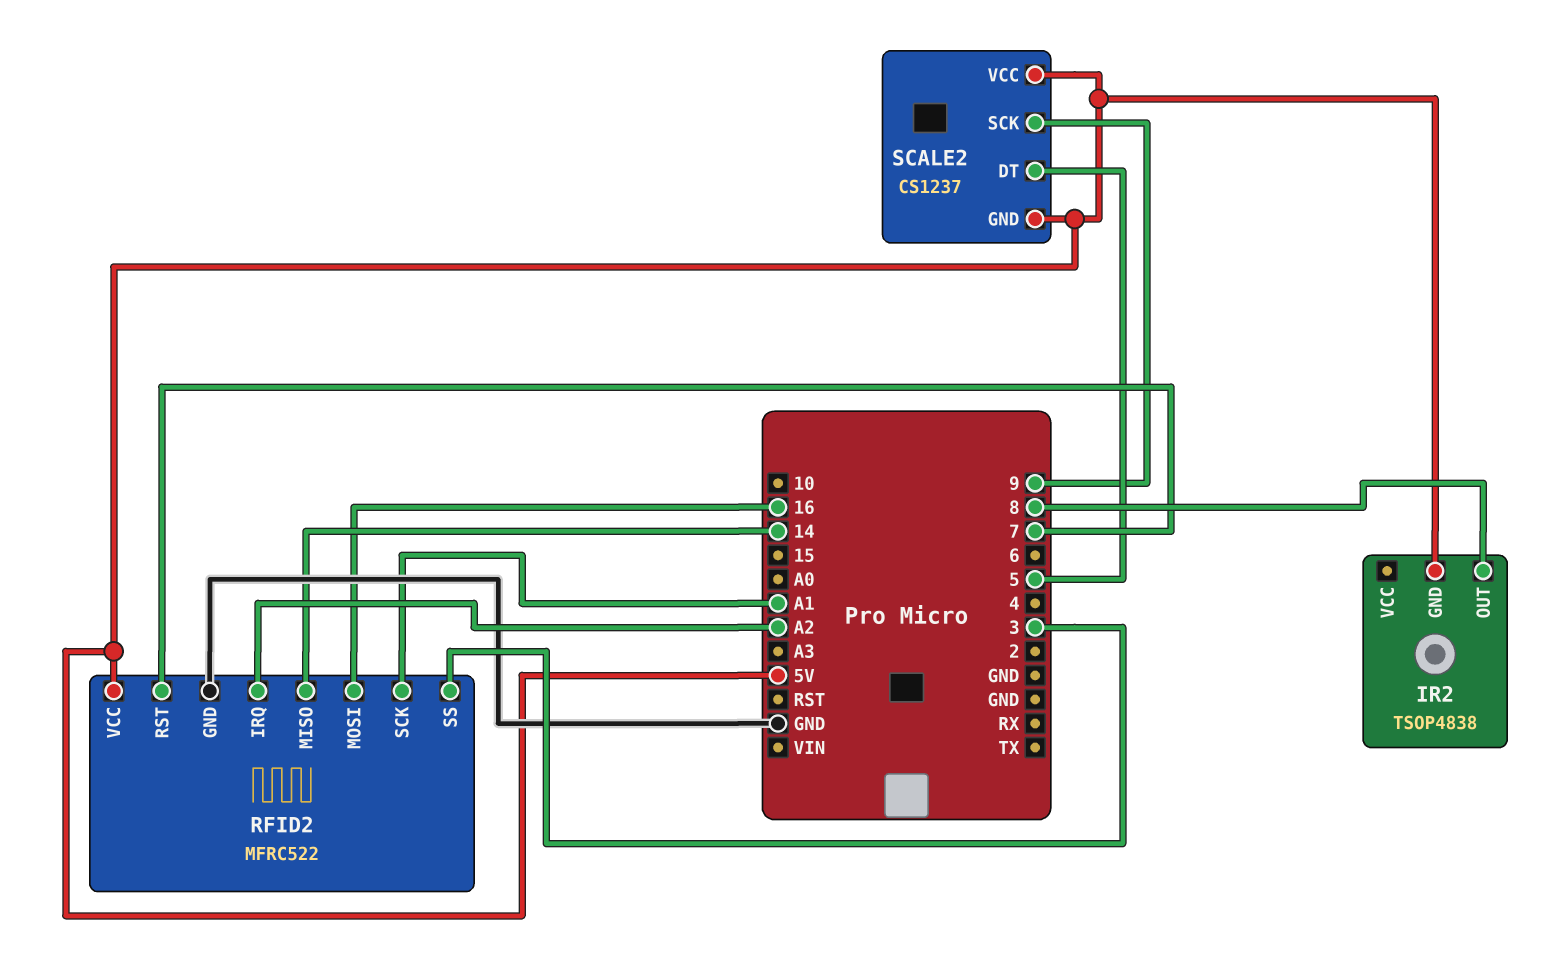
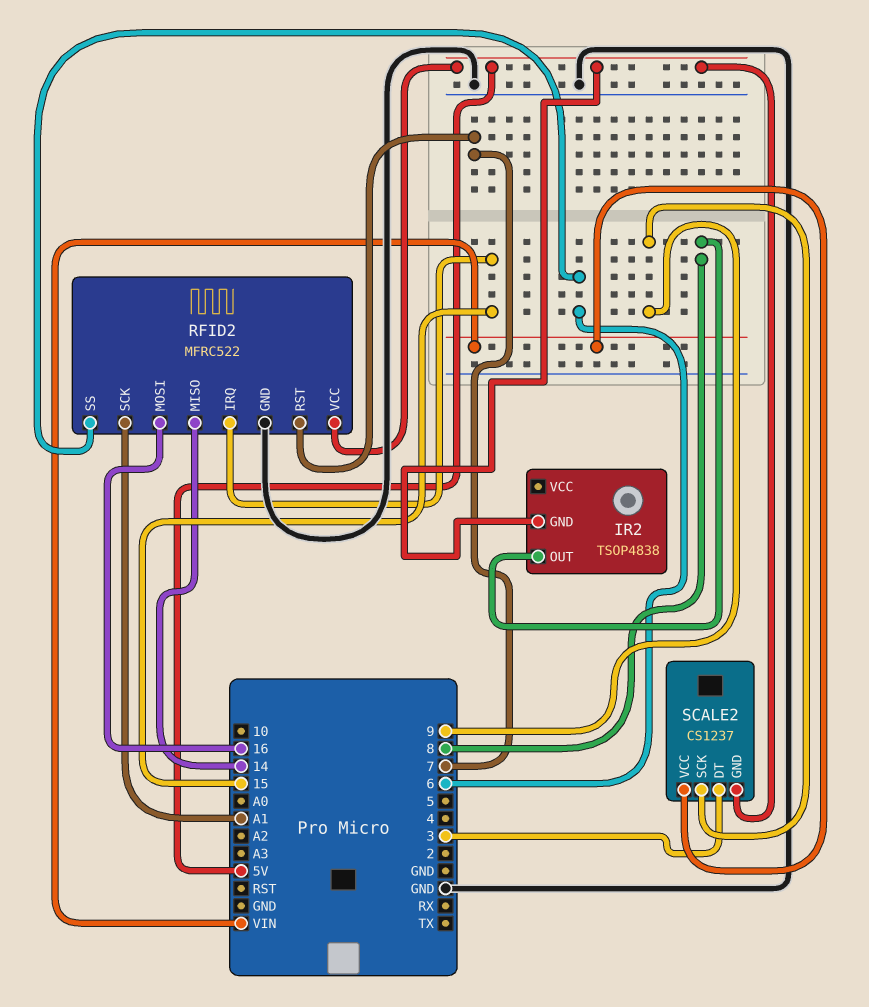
RFID2 pin IRQ: A2 -> 15
RFID2 pin SS: 3 -> 6
SCALE2 pin DT: 5 -> 3
SCALE2 pin VCC: 5V -> VIN

